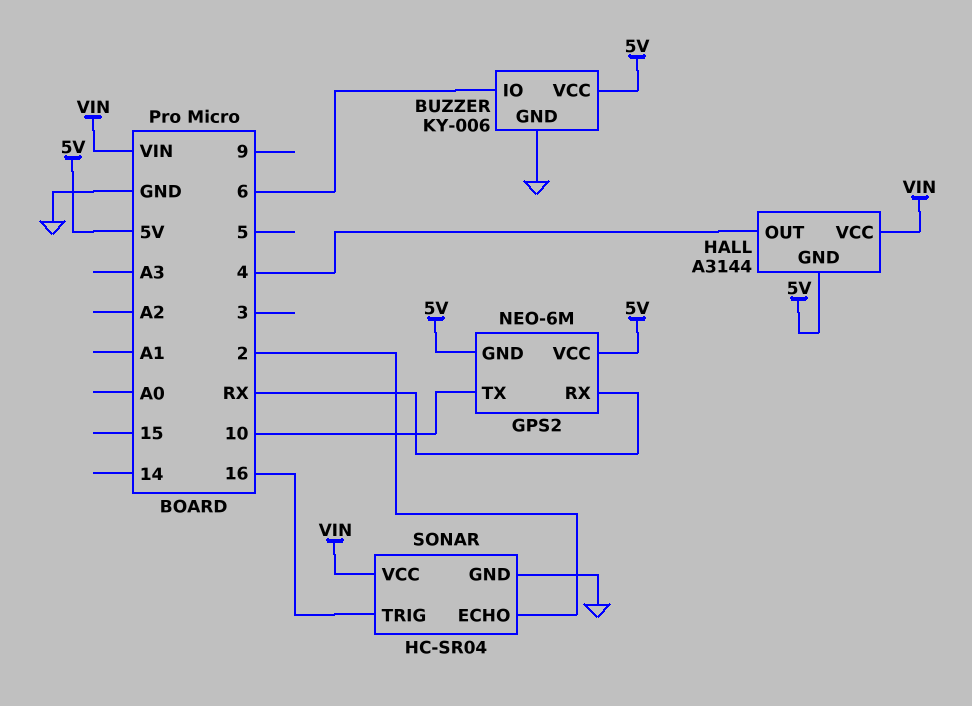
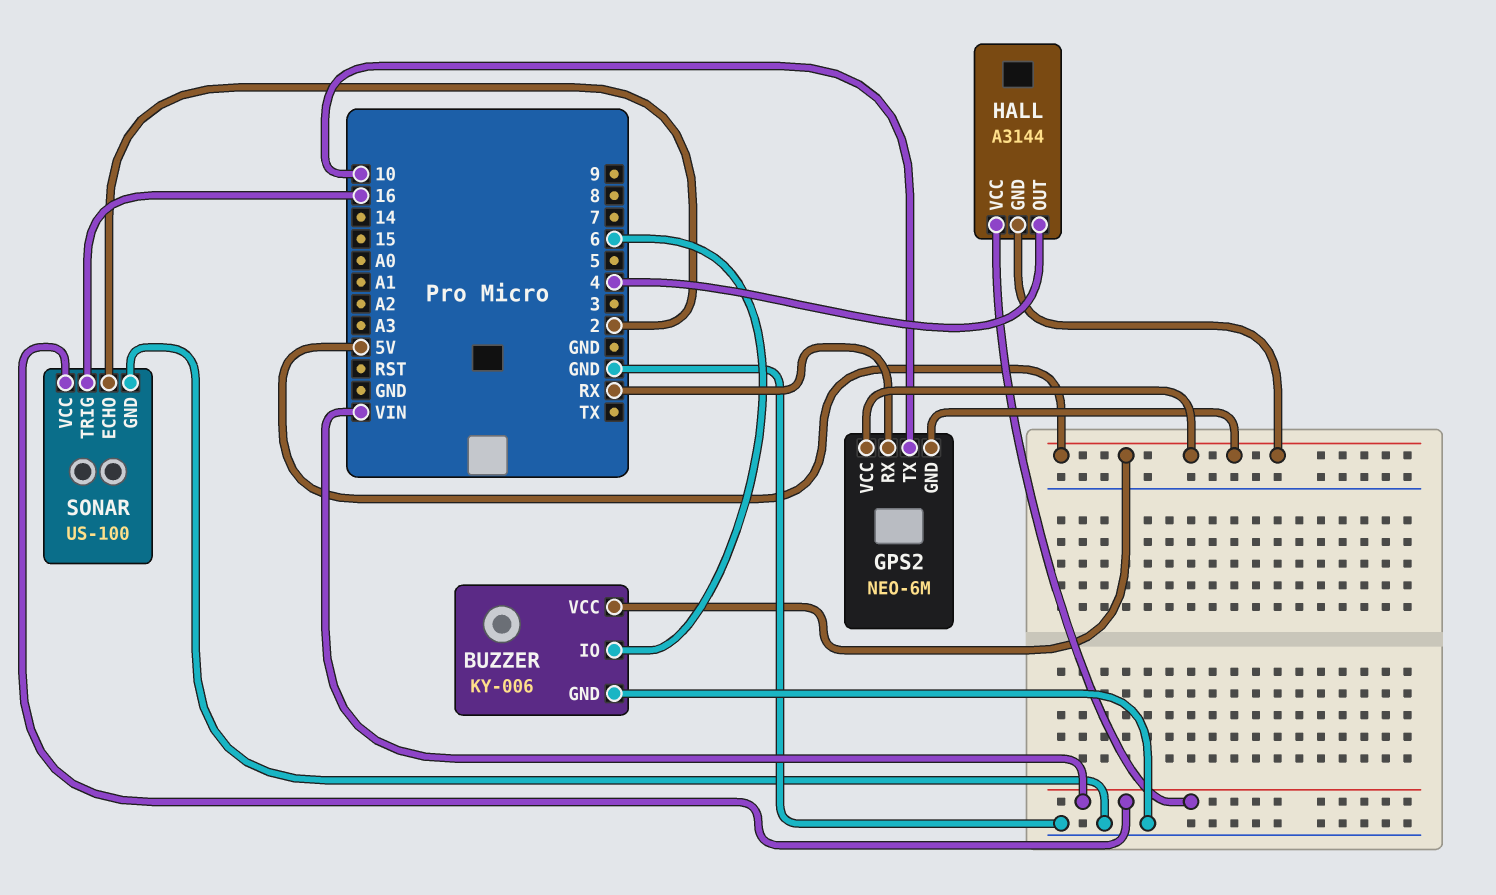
SONAR: HC-SR04 -> US-100

